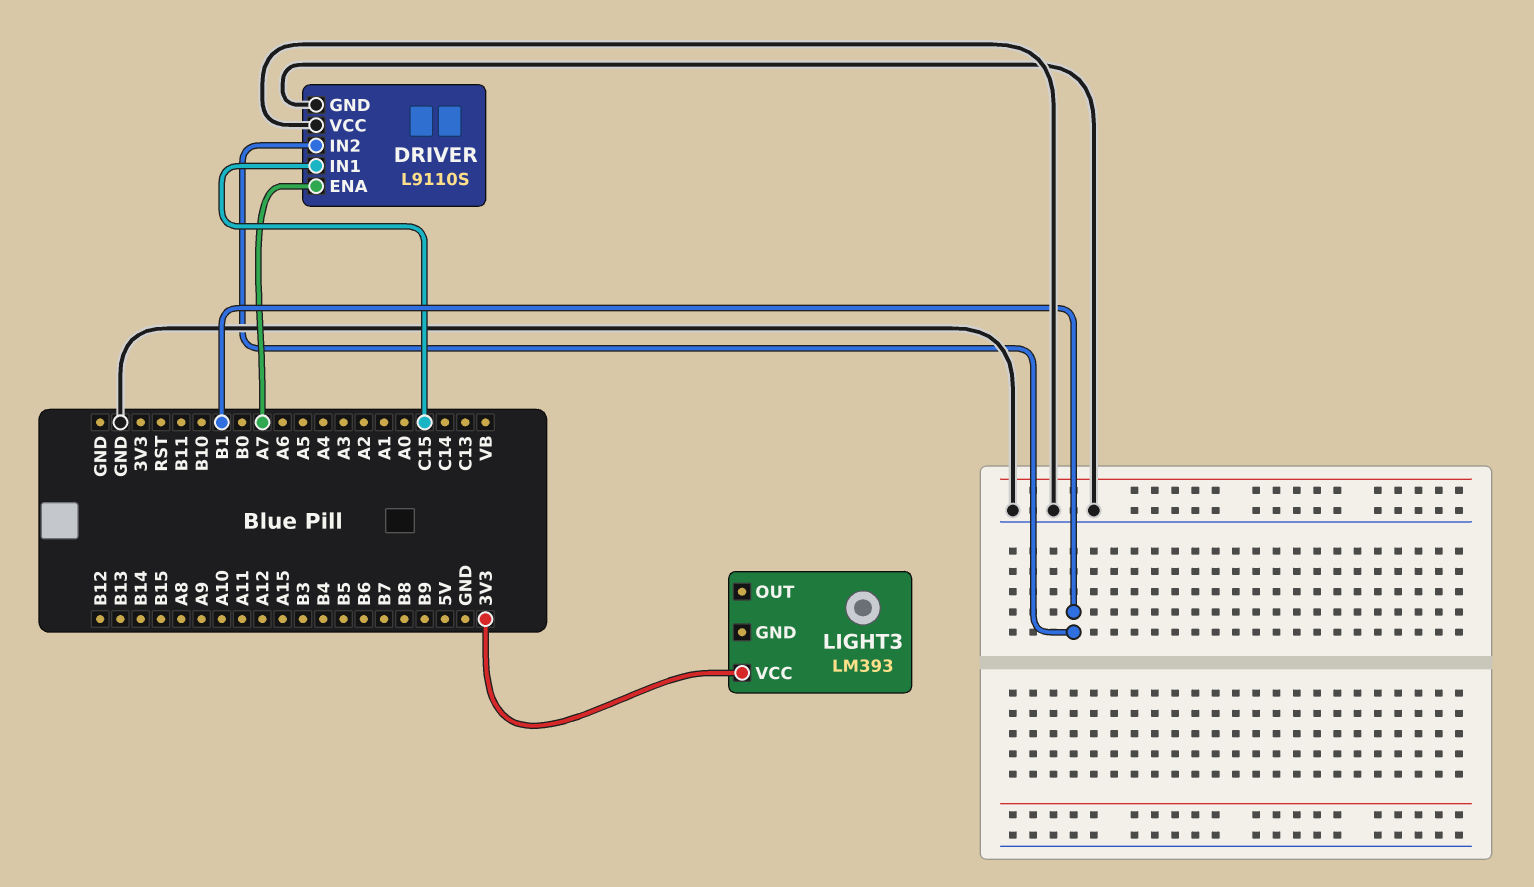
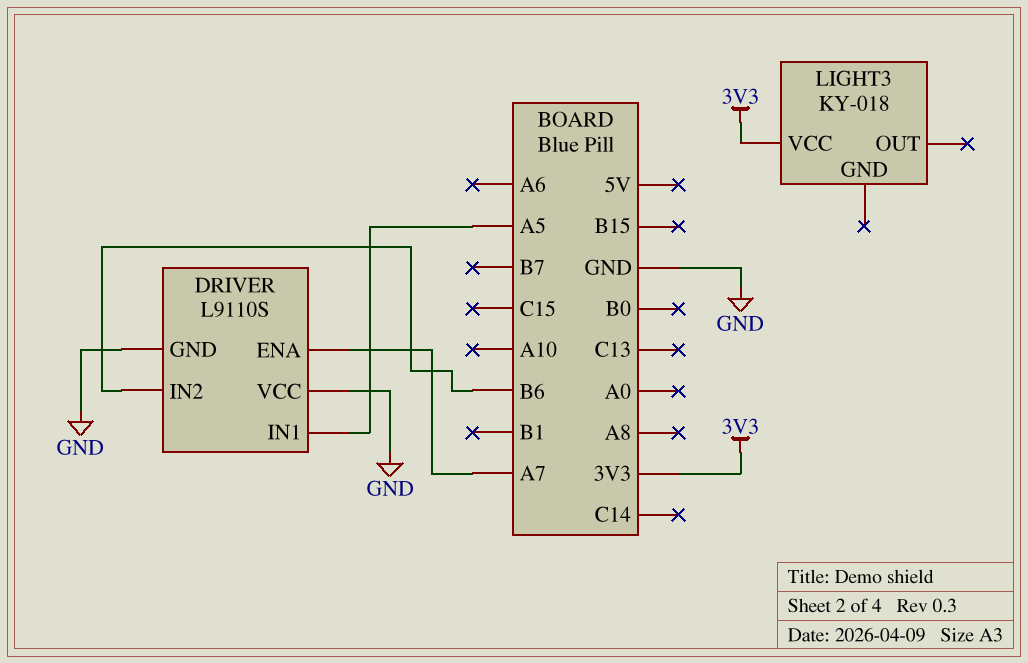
DRIVER pin IN1: C15 -> A5
DRIVER pin IN2: B1 -> B6
LIGHT3: LM393 -> KY-018

